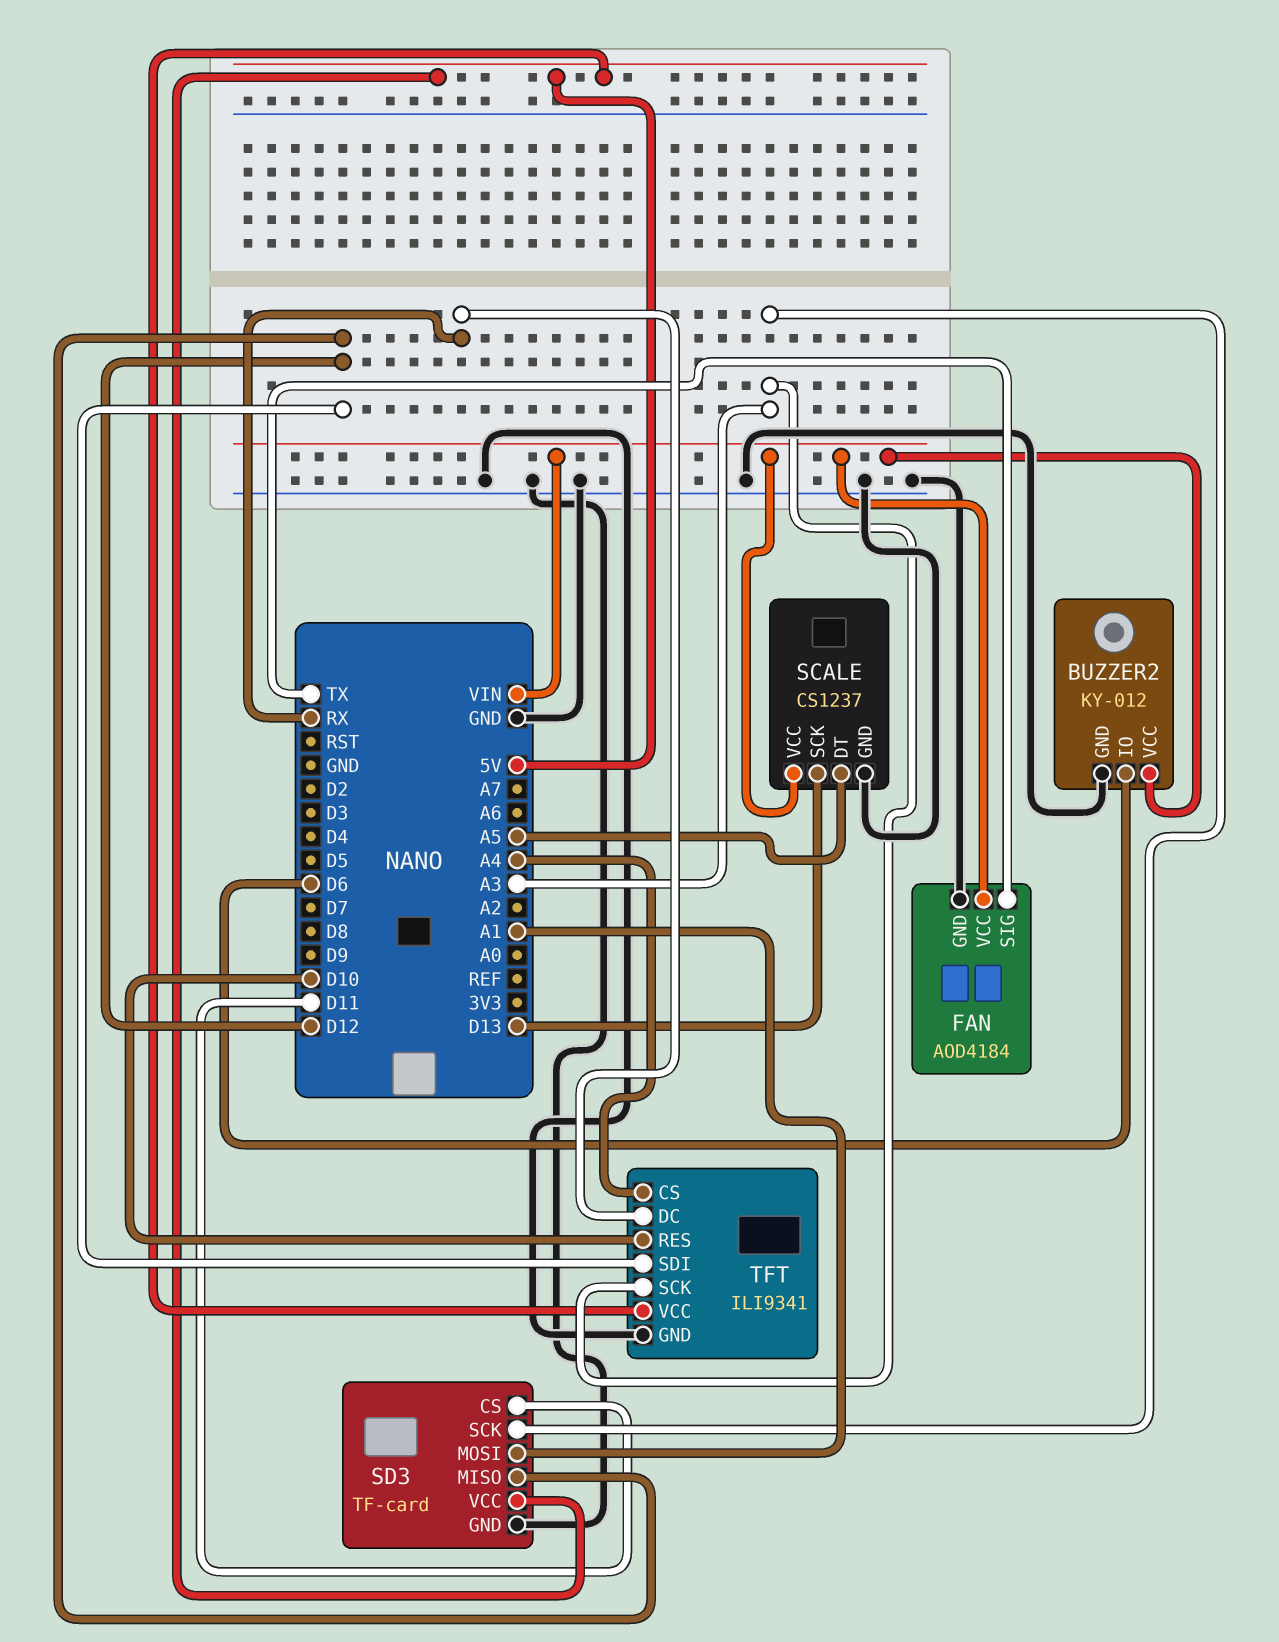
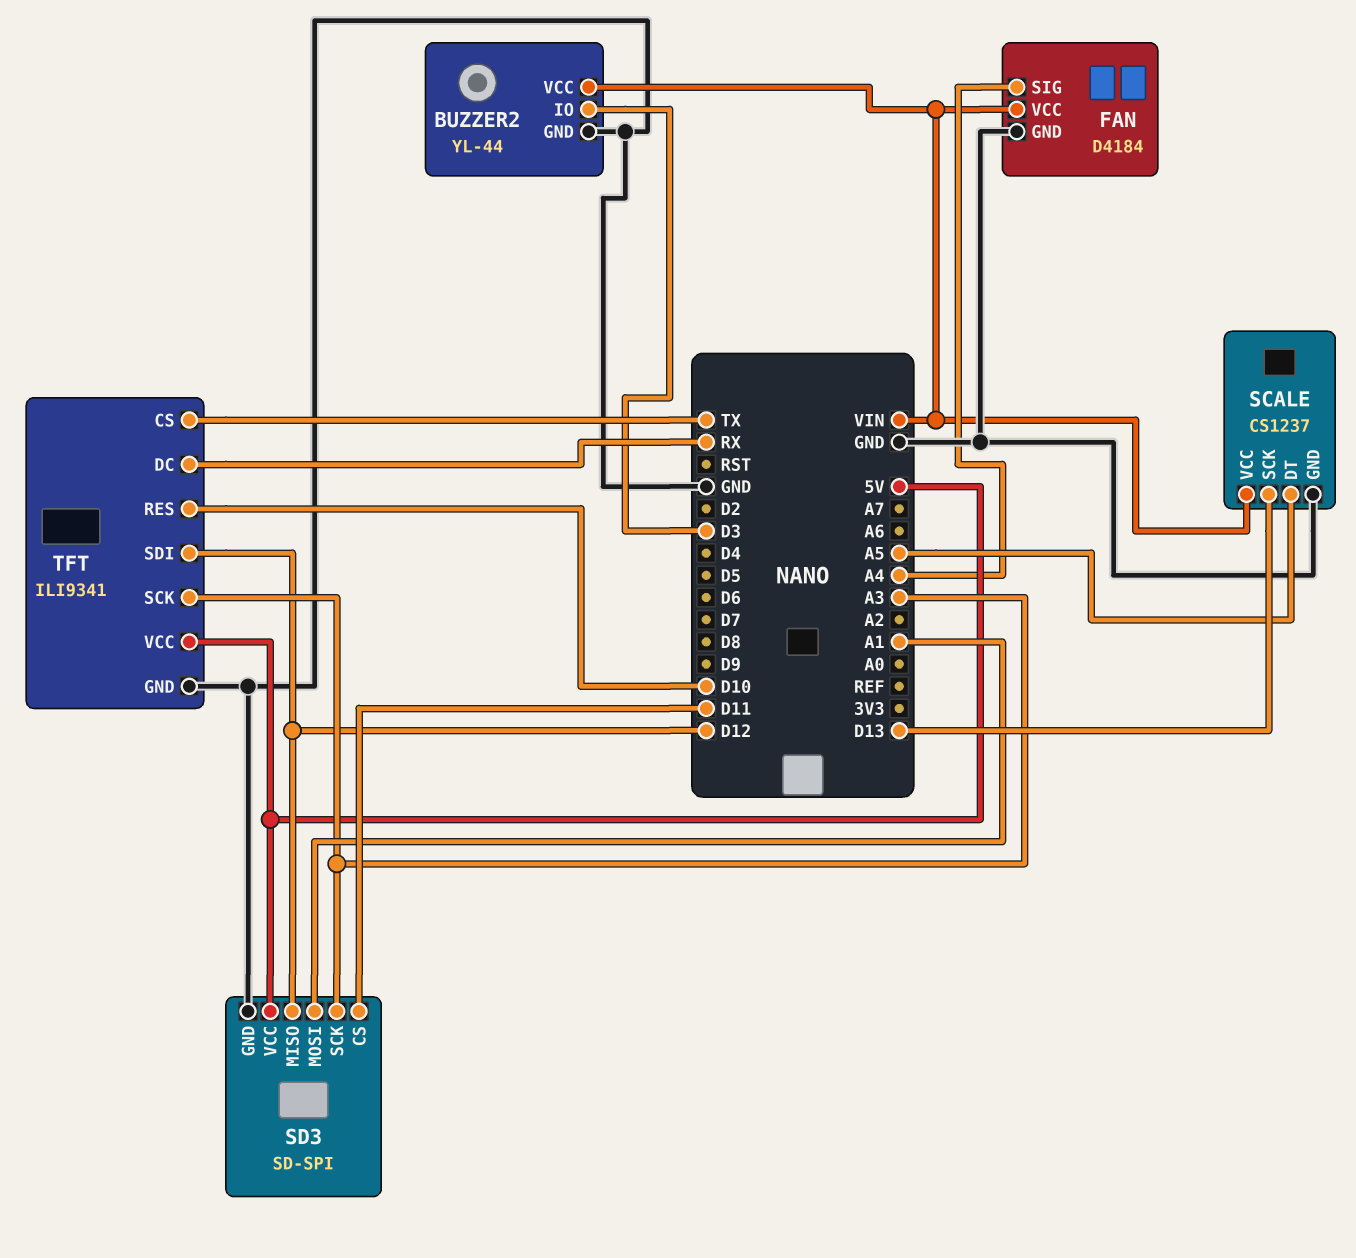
BUZZER2: KY-012 -> YL-44
BUZZER2 pin IO: D6 -> D3
FAN: AOD4184 -> D4184
FAN pin SIG: TX -> A4
SD3: TF-card -> SD-SPI
TFT pin CS: A4 -> TX

